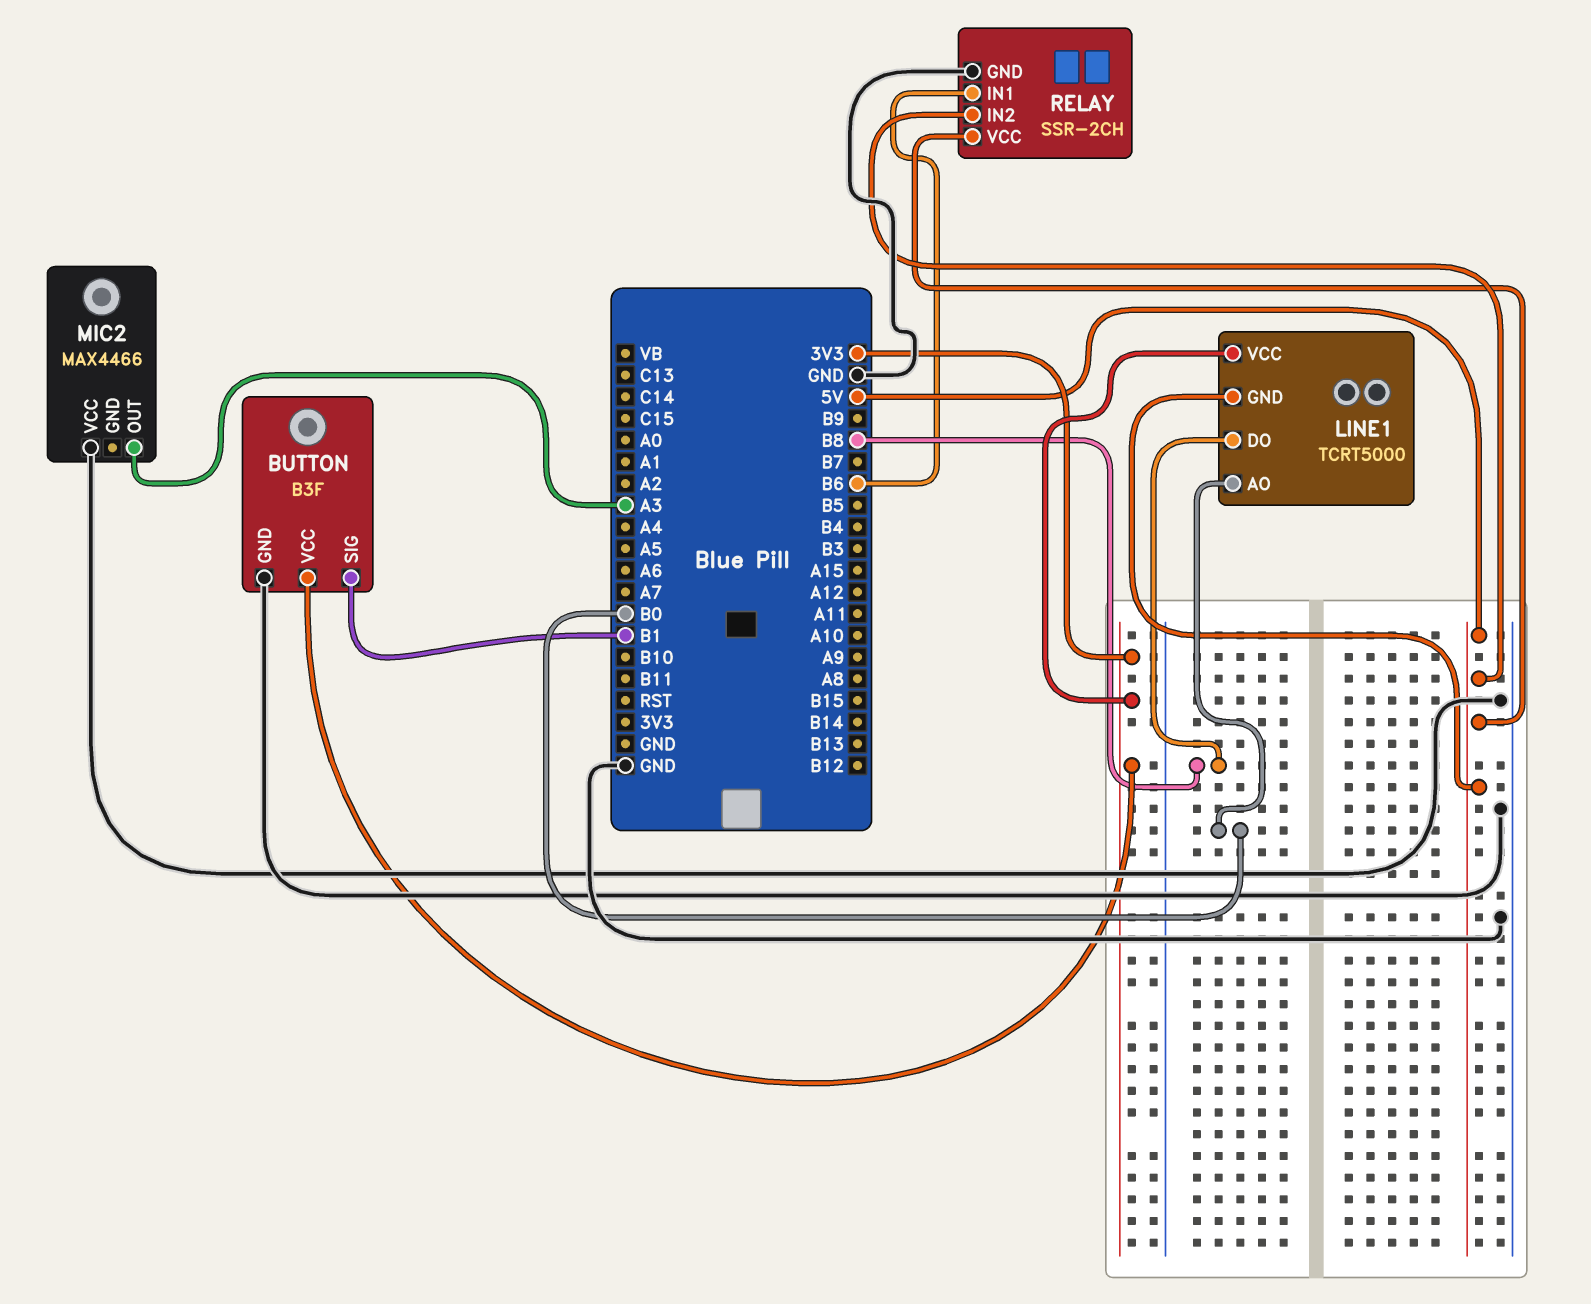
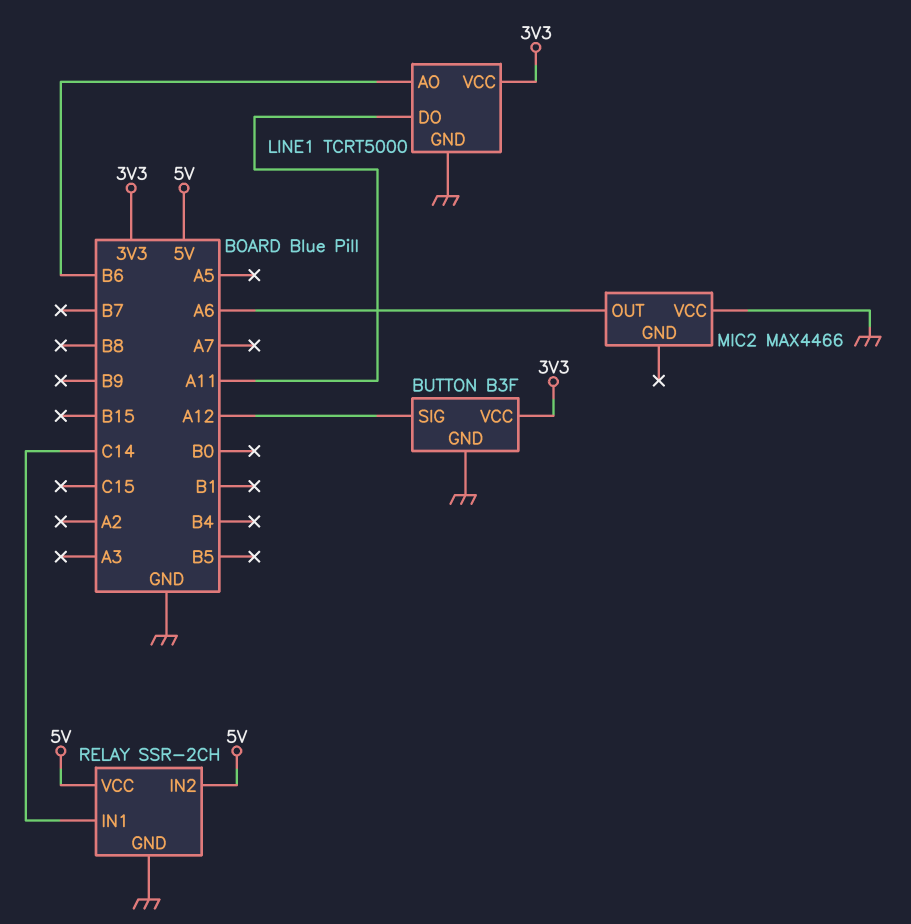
BUTTON pin SIG: B1 -> A12
LINE1 pin AO: B0 -> B6
LINE1 pin DO: B8 -> A11
LINE1 pin GND: 5V -> GND
MIC2 pin OUT: A3 -> A6
RELAY pin IN1: B6 -> C14

